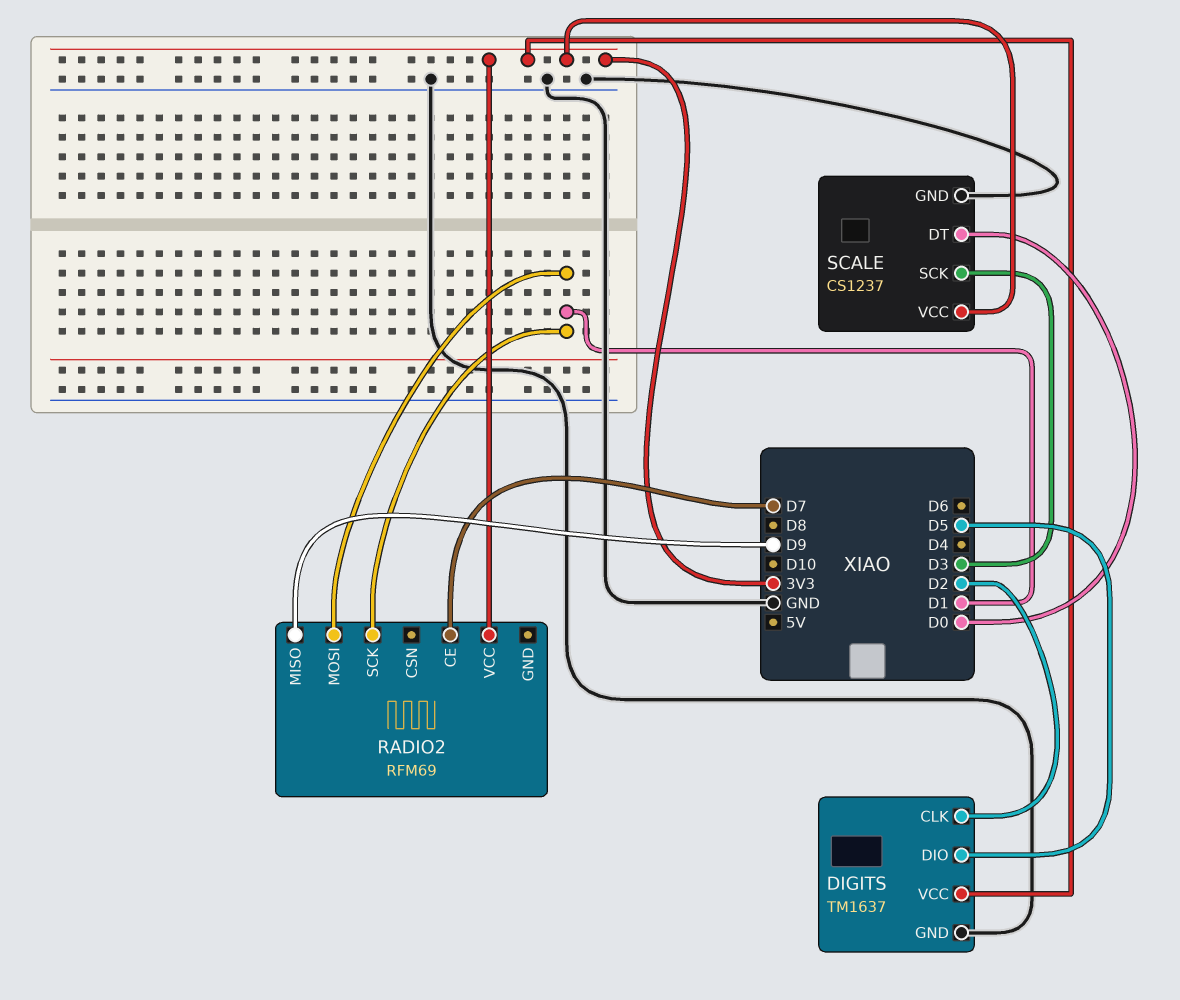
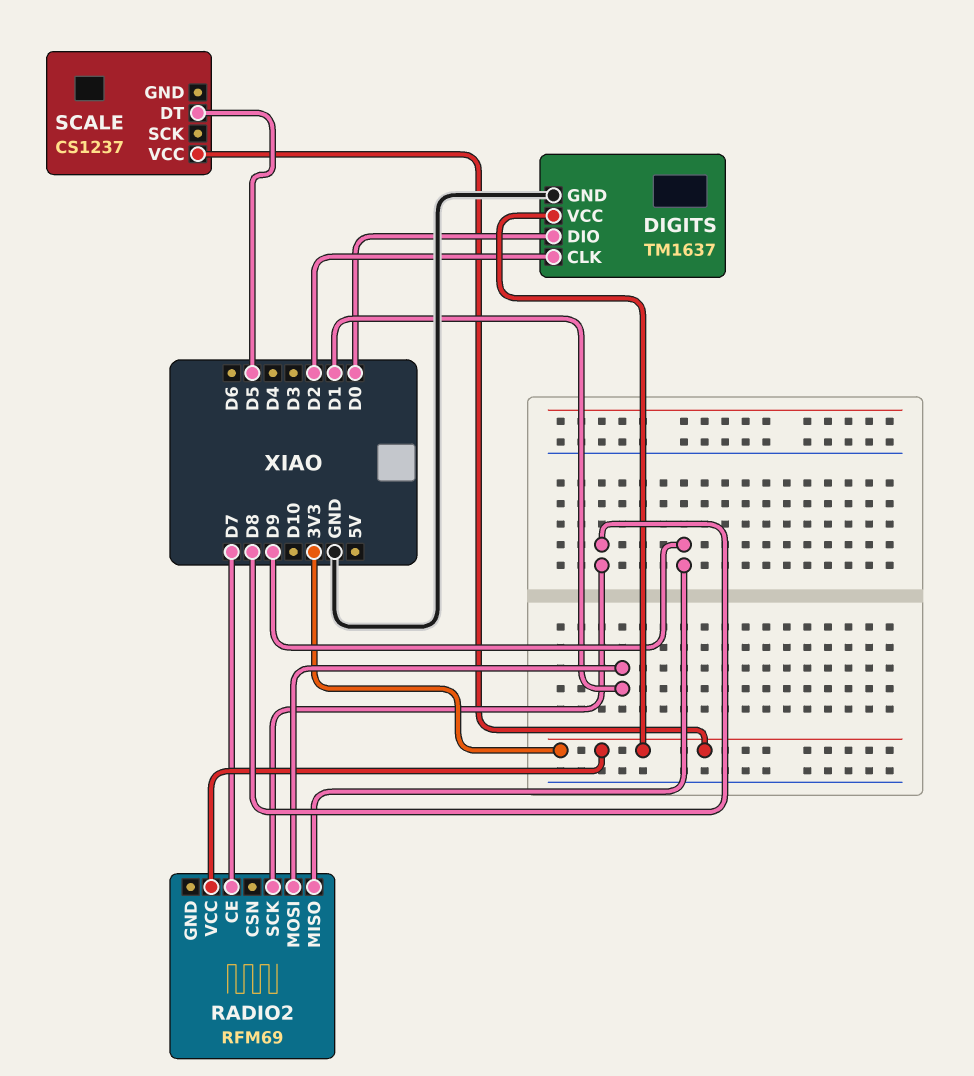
DIGITS pin DIO: D5 -> D0
RADIO2 pin SCK: D1 -> D8
SCALE pin DT: D0 -> D5
SCALE pin GND: GND -> none
SCALE pin SCK: D3 -> none

